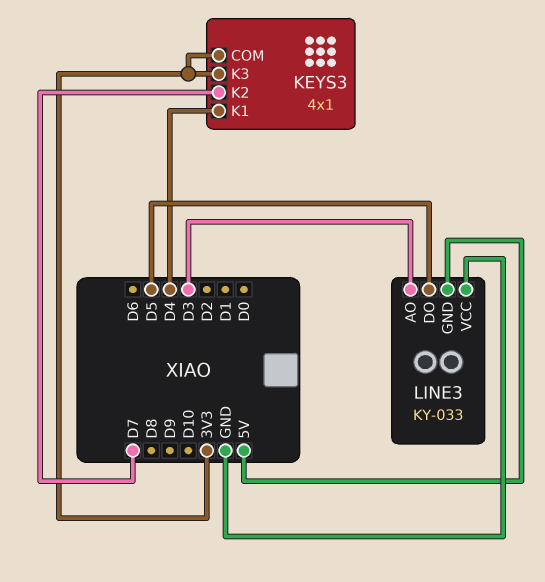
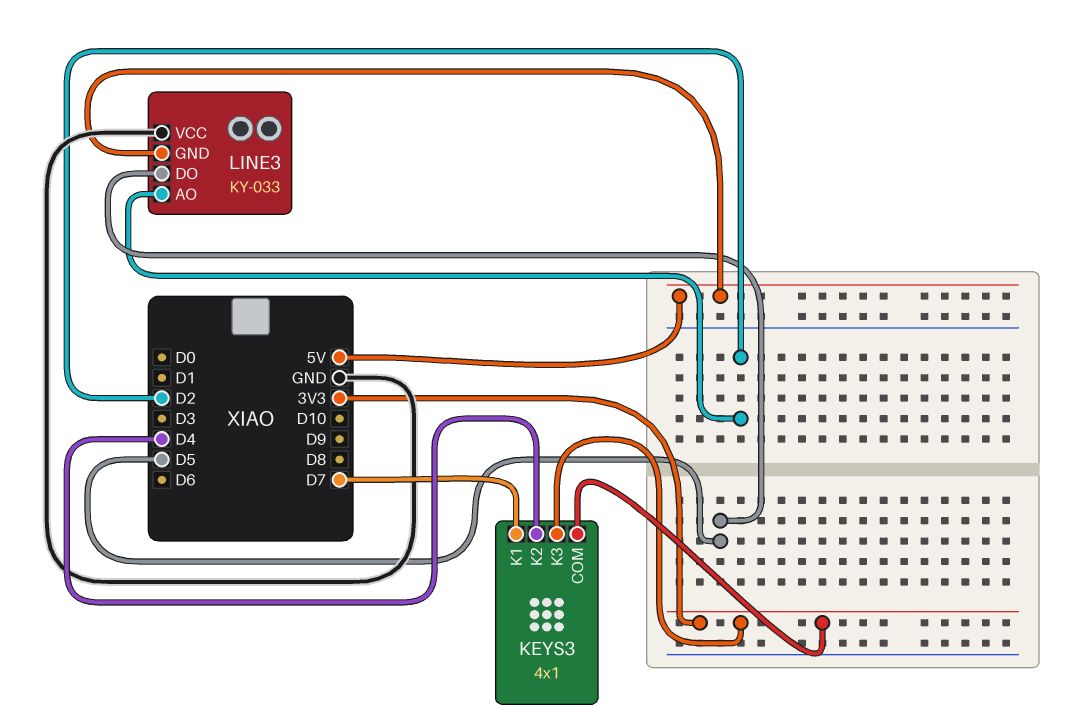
KEYS3 pin K1: D4 -> D7
KEYS3 pin K2: D7 -> D4
LINE3 pin AO: D3 -> D2

